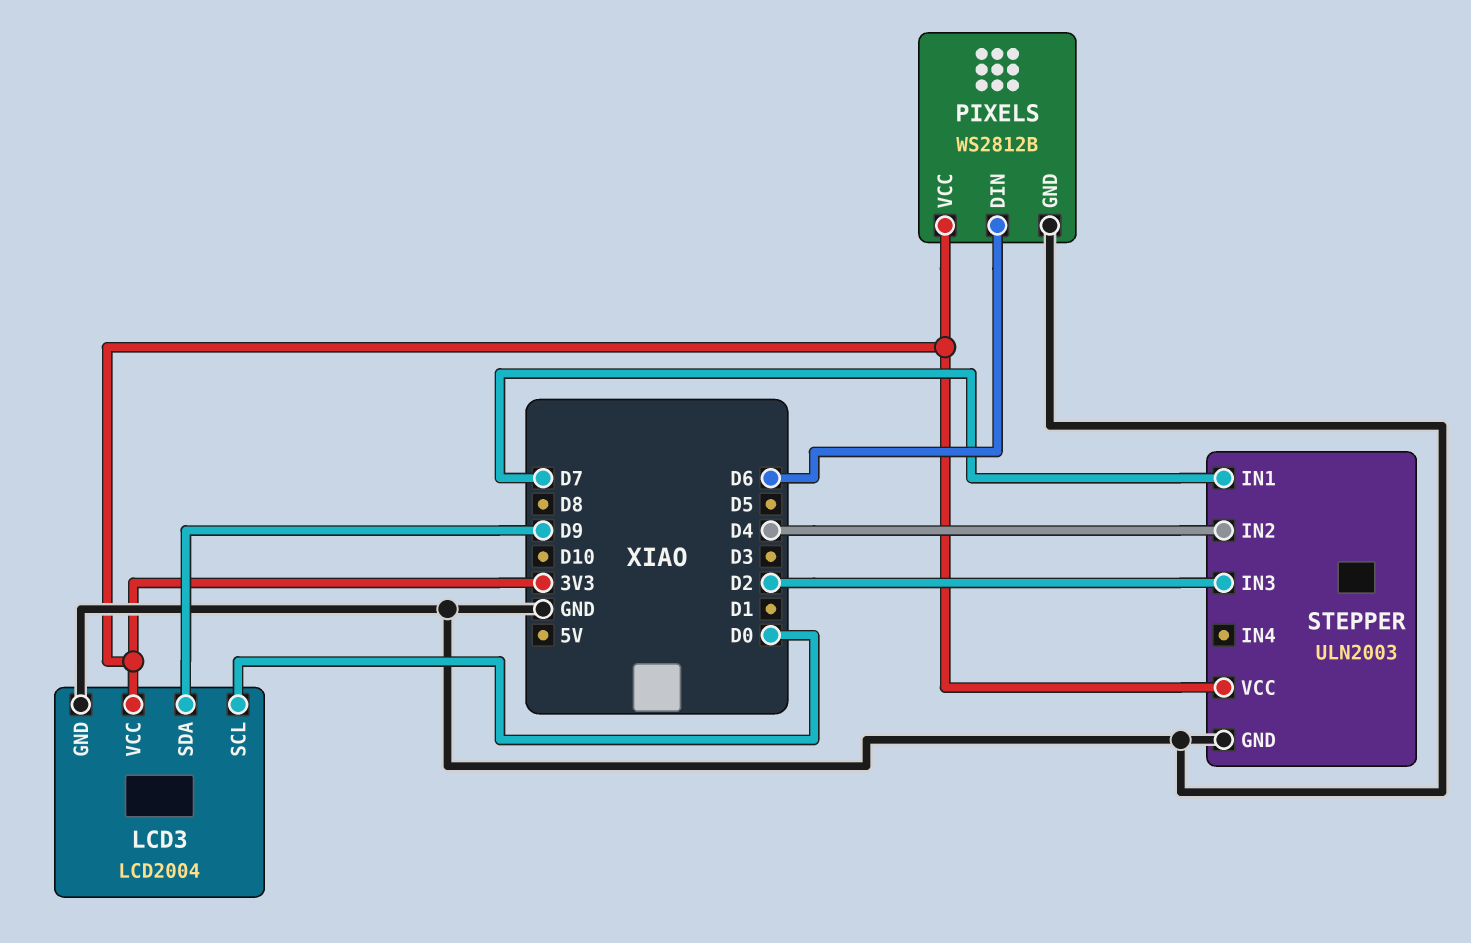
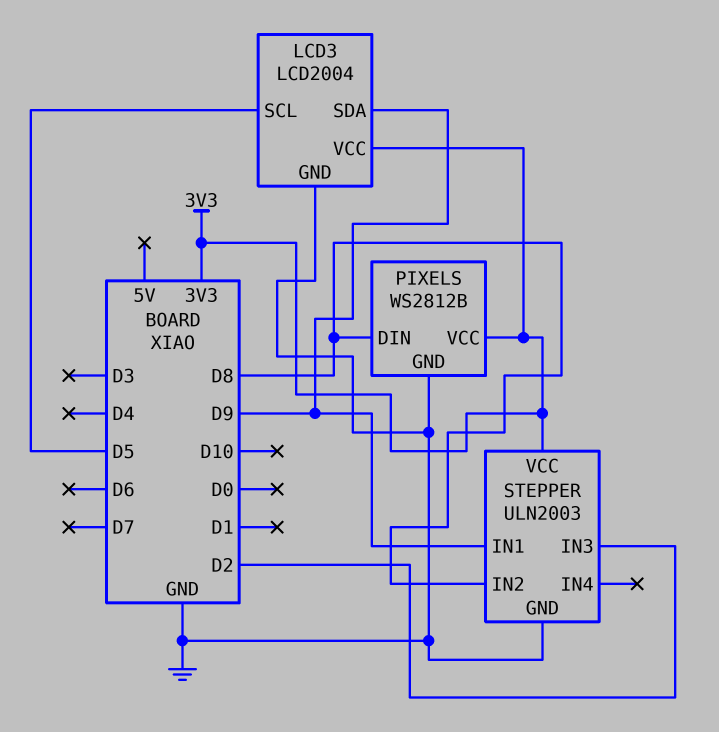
LCD3 pin SCL: D0 -> D5
PIXELS pin DIN: D6 -> D8
STEPPER pin IN1: D7 -> D9
STEPPER pin IN2: D4 -> D8

